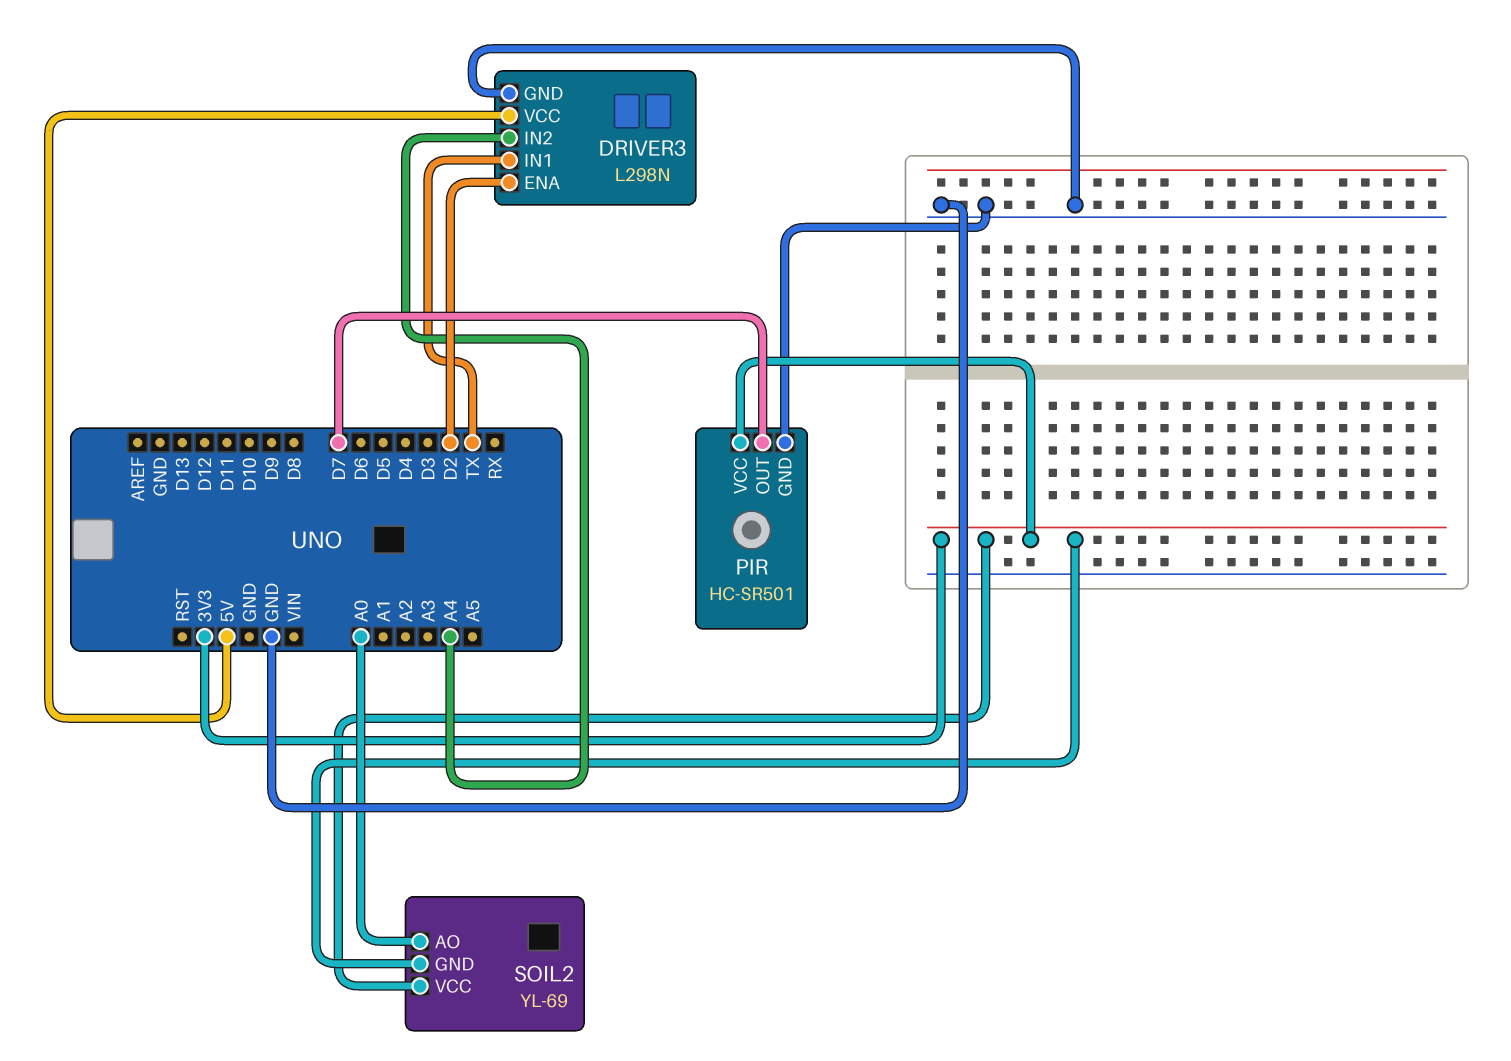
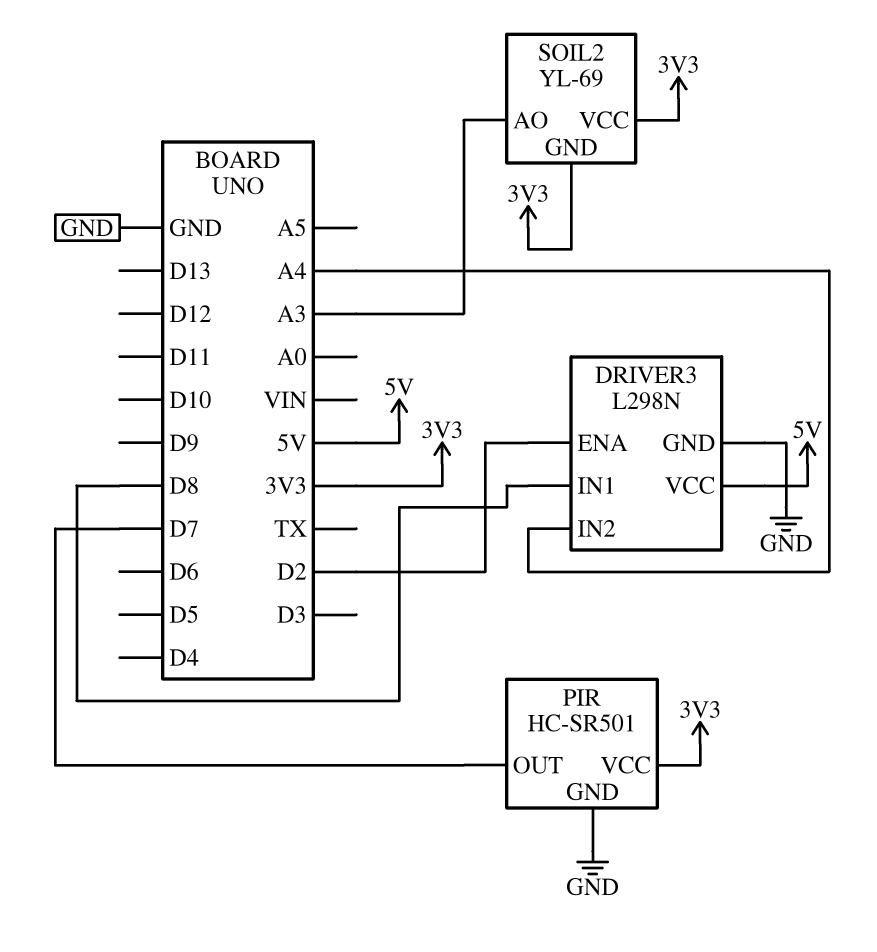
DRIVER3 pin IN1: TX -> D8
SOIL2 pin AO: A0 -> A3

